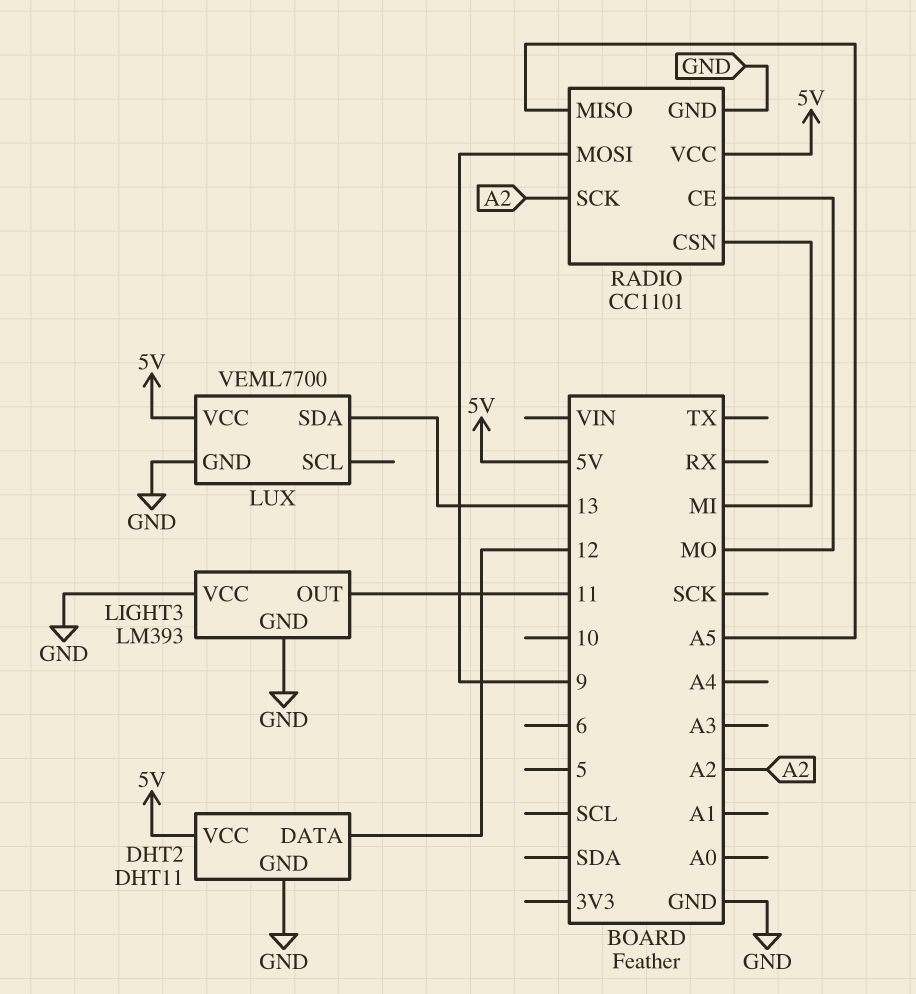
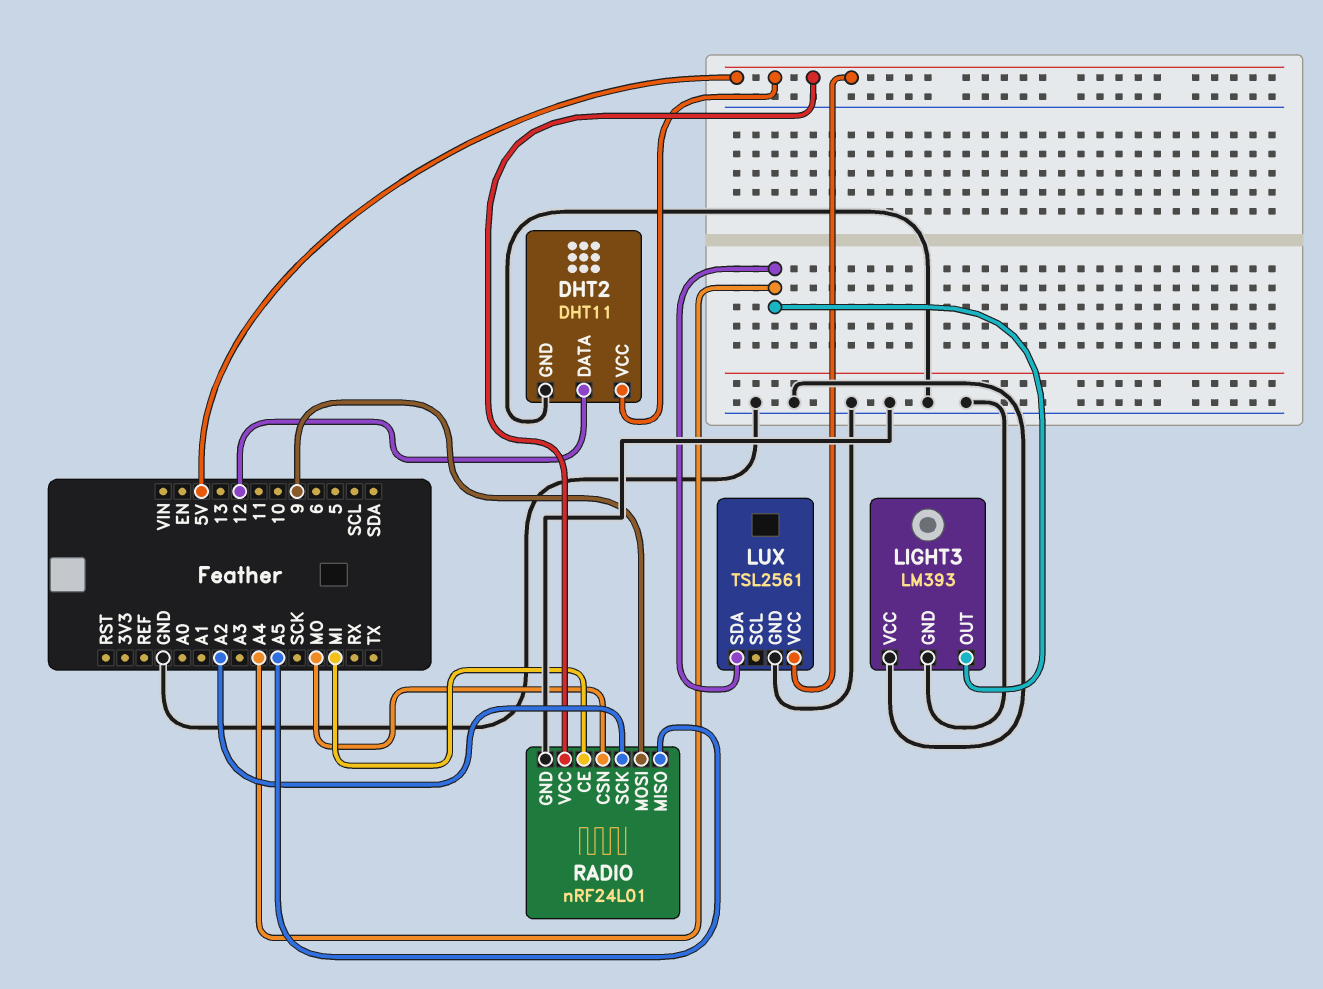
LIGHT3 pin OUT: 11 -> A4
LUX: VEML7700 -> TSL2561
LUX pin SDA: 13 -> A4
RADIO: CC1101 -> nRF24L01
RADIO pin CE: MO -> MI
RADIO pin CSN: MI -> MO

